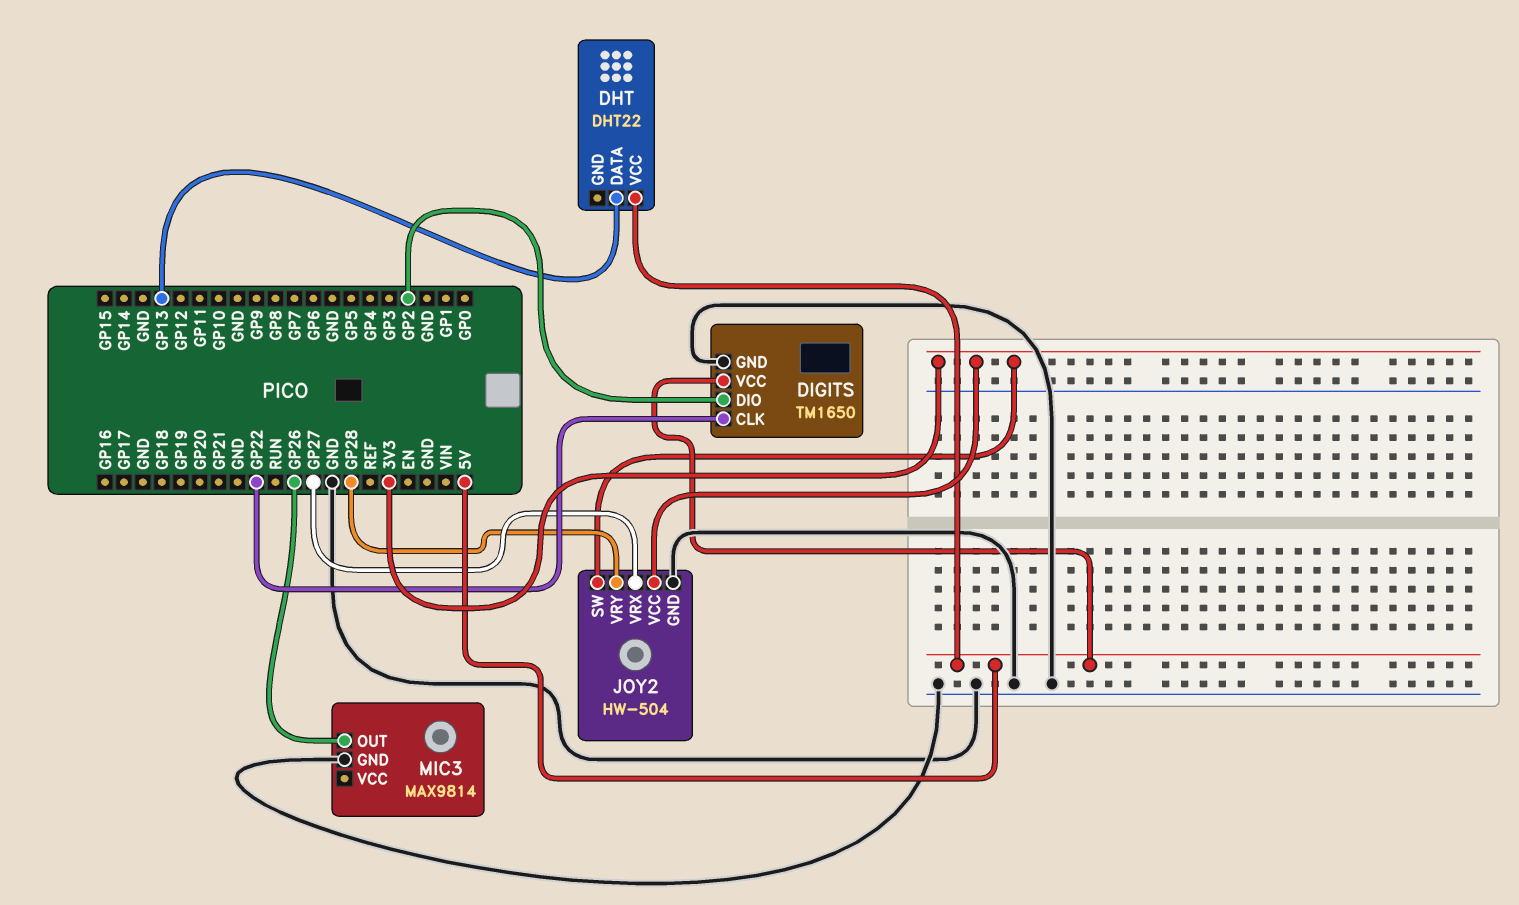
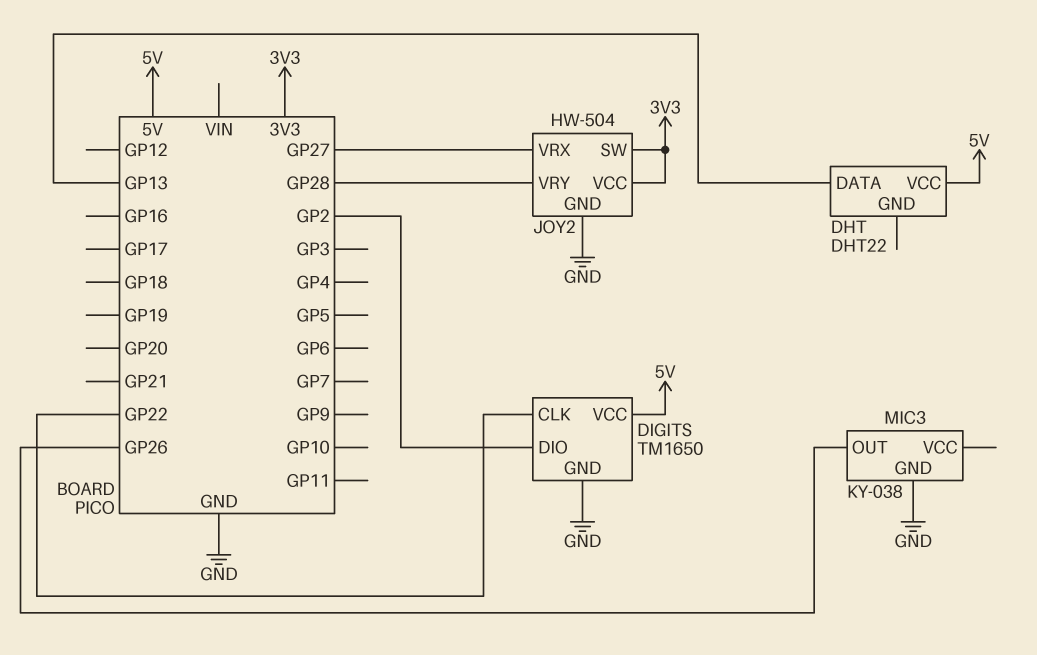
MIC3: MAX9814 -> KY-038

